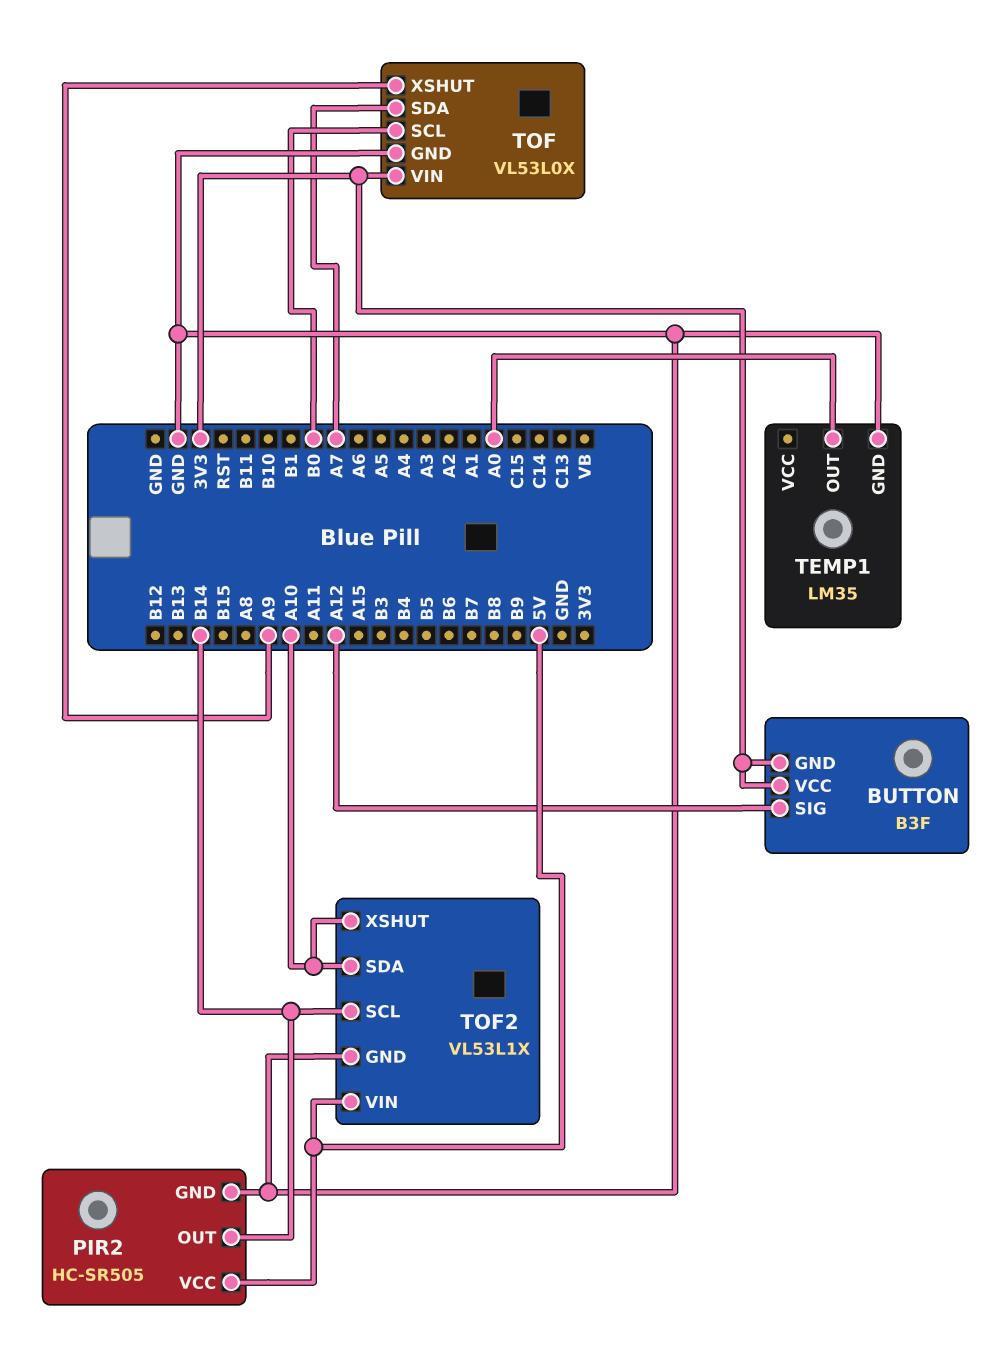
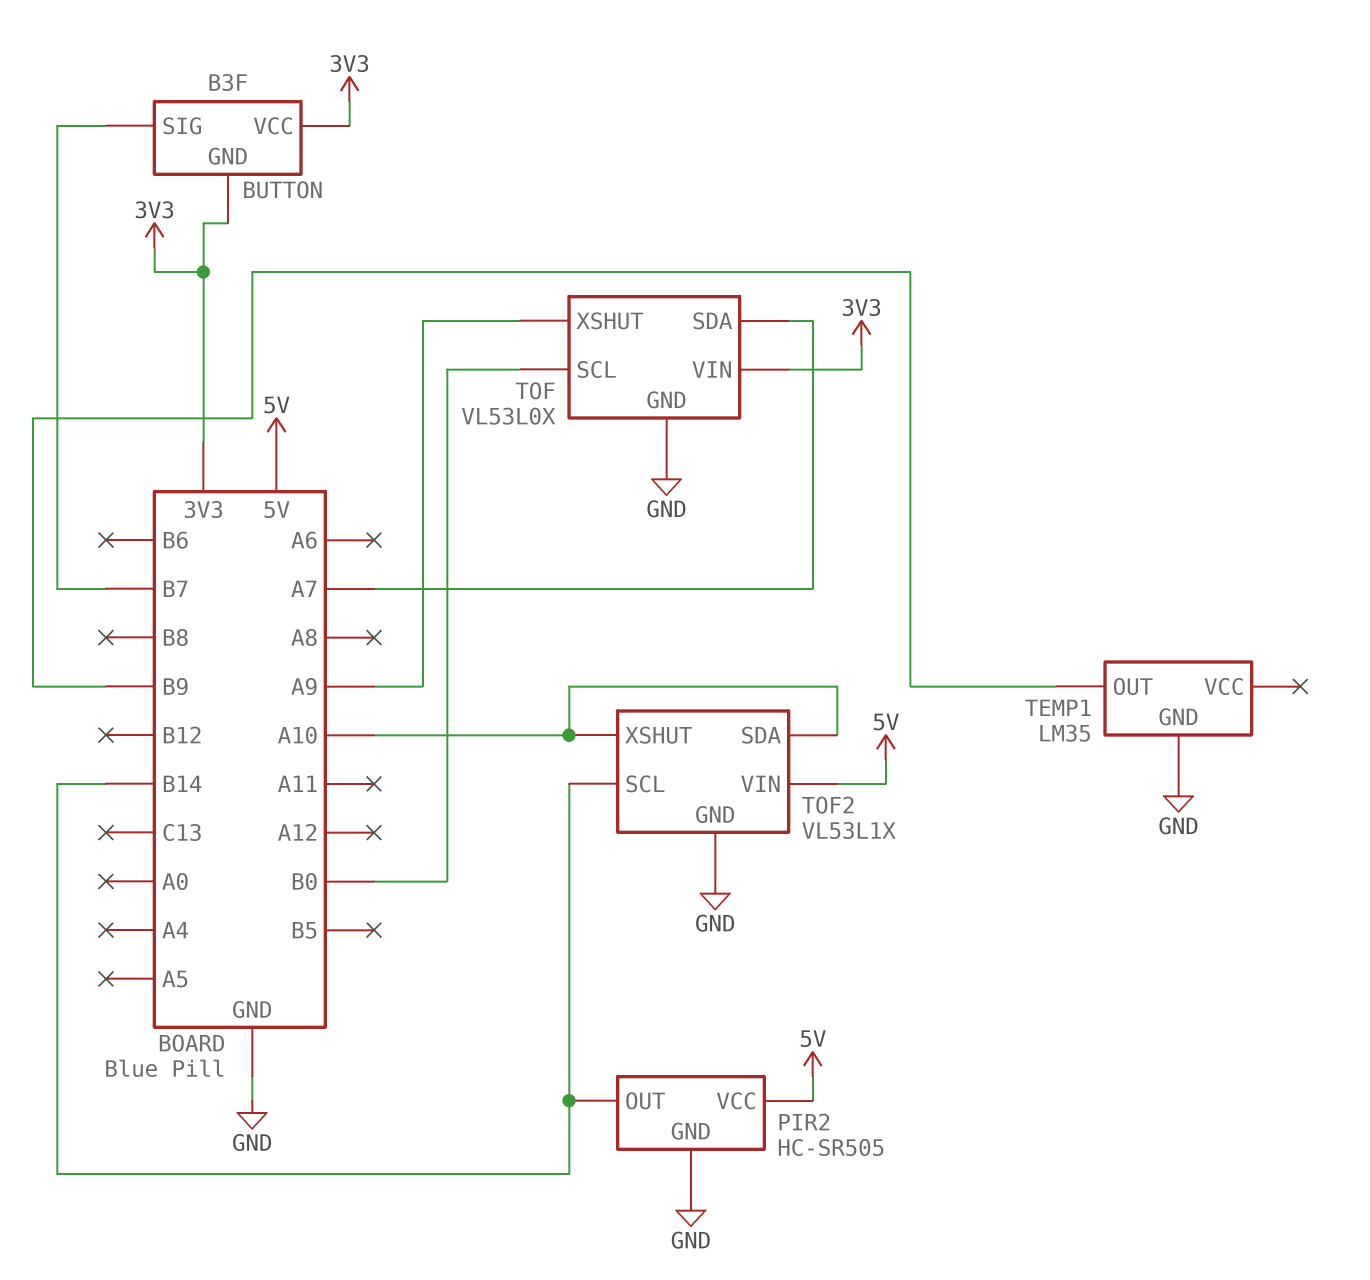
BUTTON pin SIG: A12 -> B7
TEMP1 pin OUT: A0 -> B9

